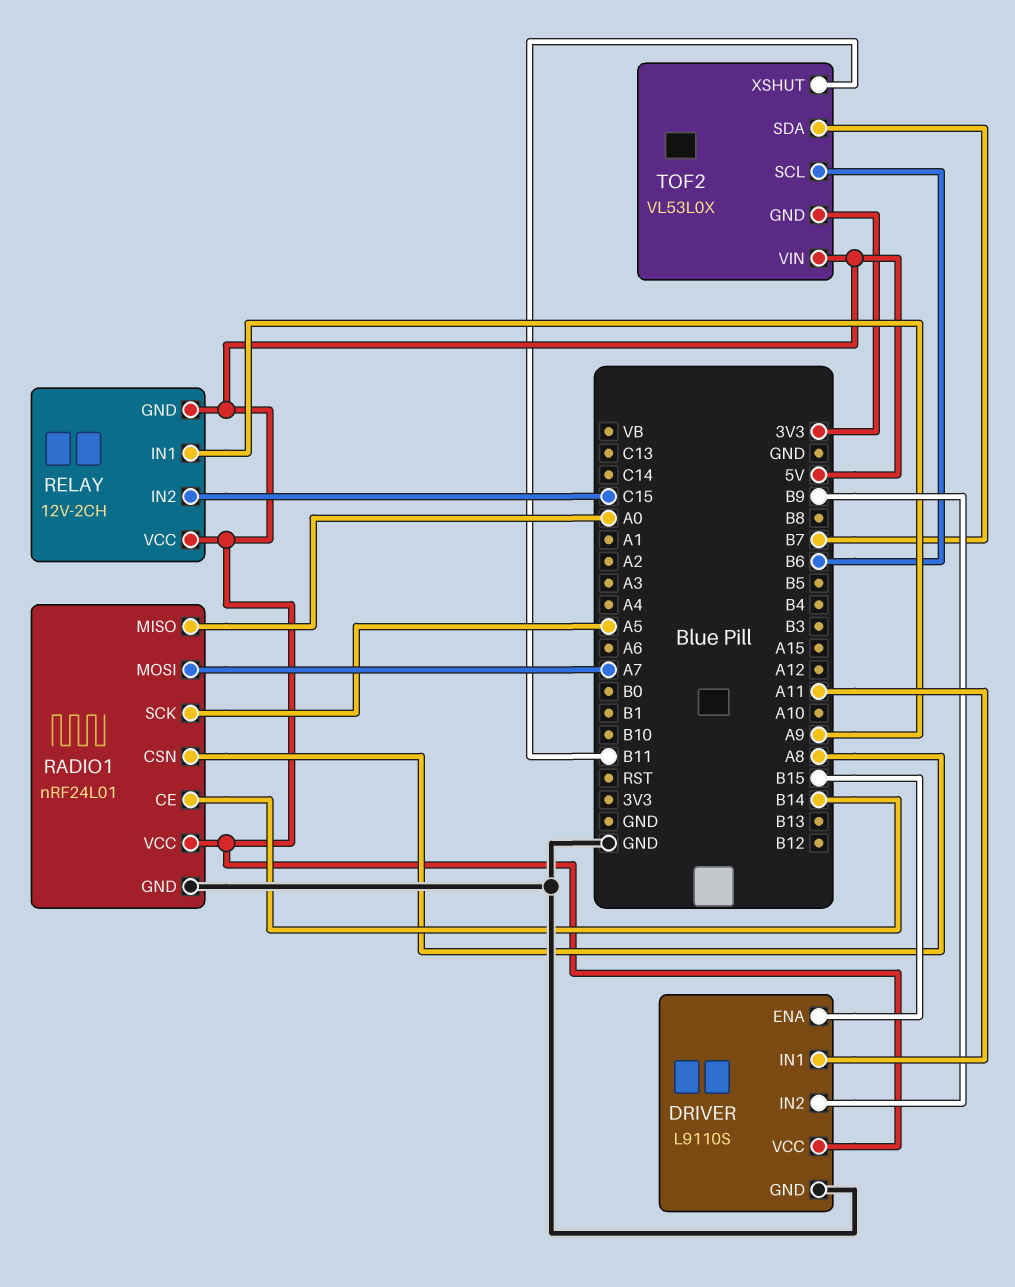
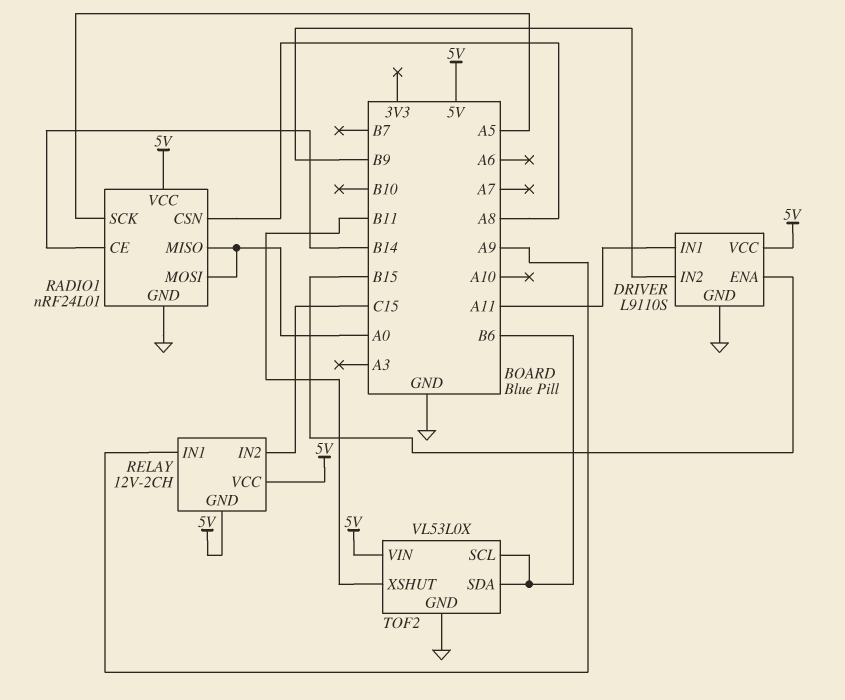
RADIO1 pin MOSI: A7 -> A0
TOF2 pin GND: 3V3 -> GND
TOF2 pin SDA: B7 -> B6

